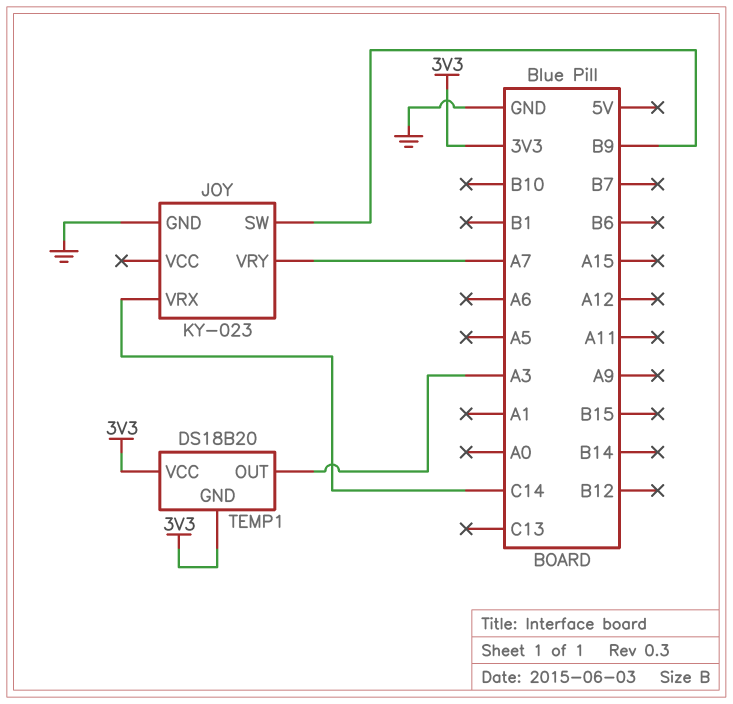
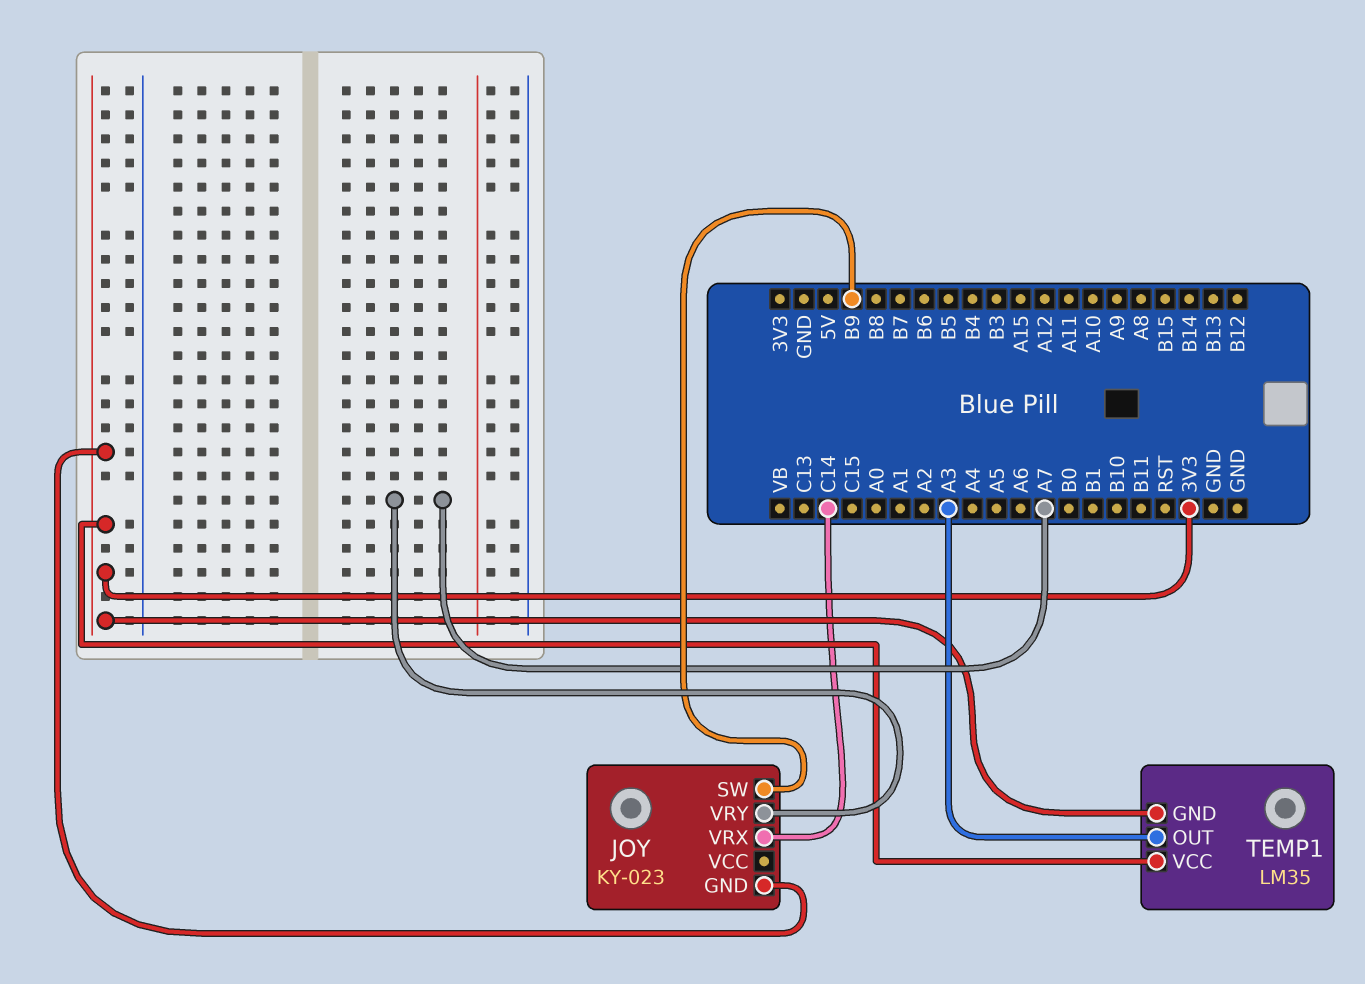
JOY pin GND: GND -> 3V3
TEMP1: DS18B20 -> LM35

